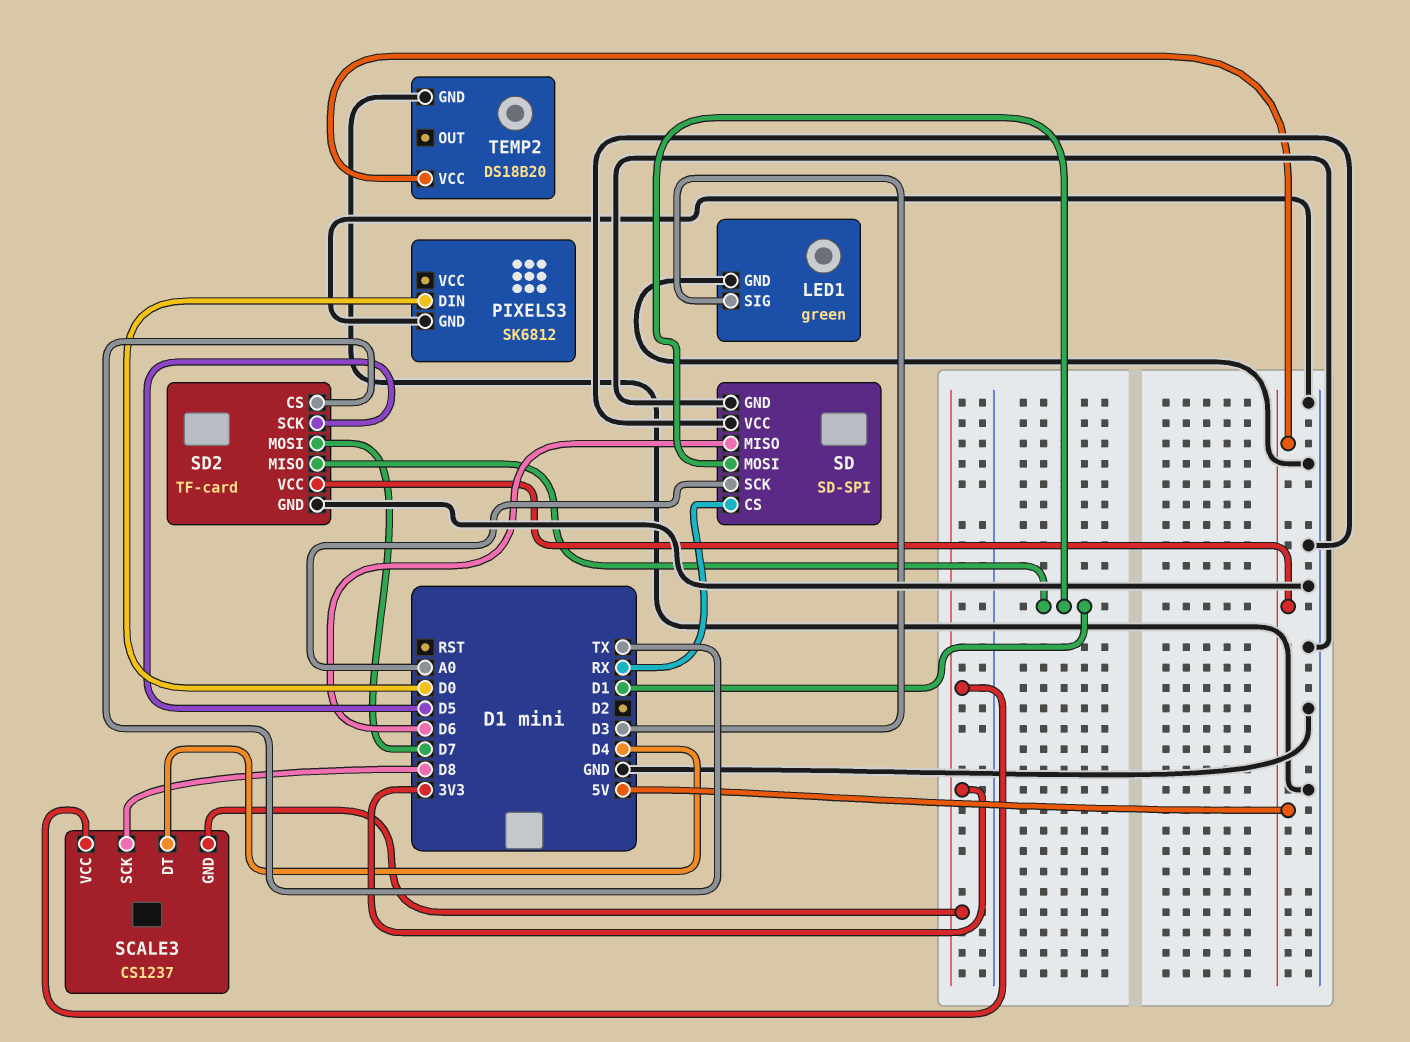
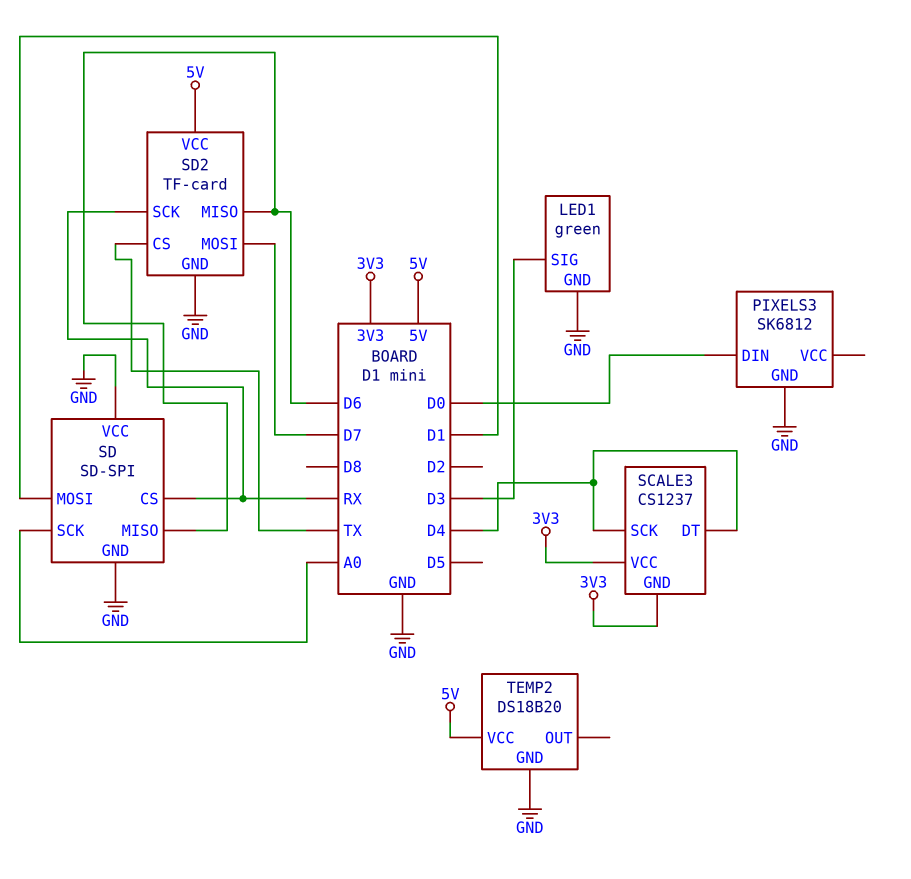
SCALE3 pin SCK: D8 -> D4
SD2 pin MISO: D1 -> D6
SD2 pin SCK: D5 -> RX

